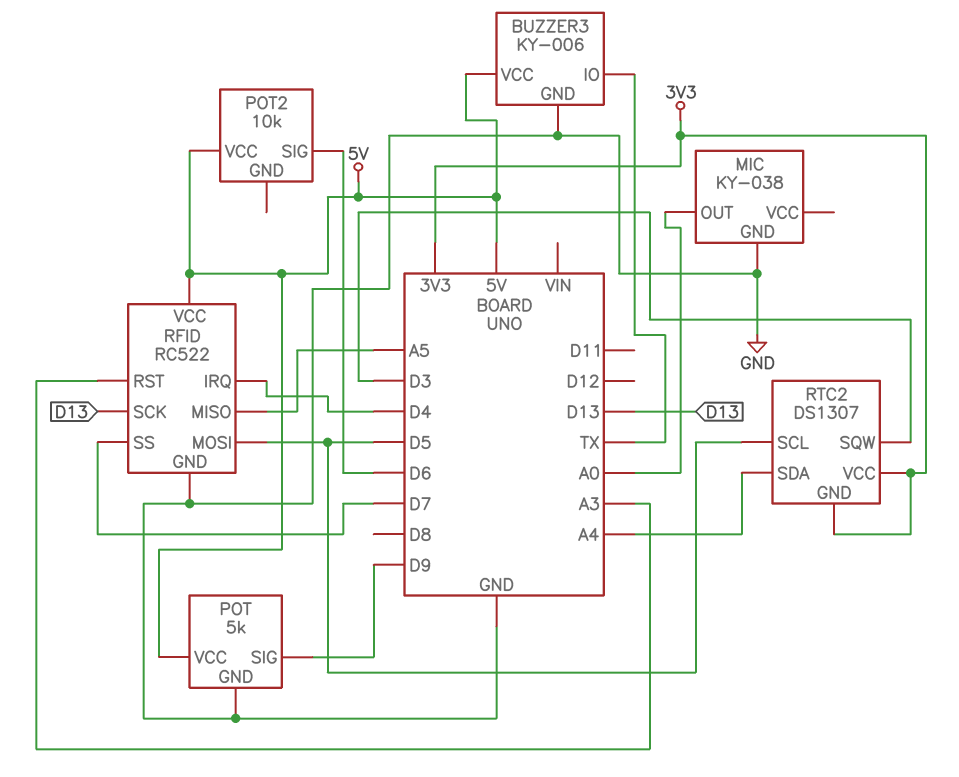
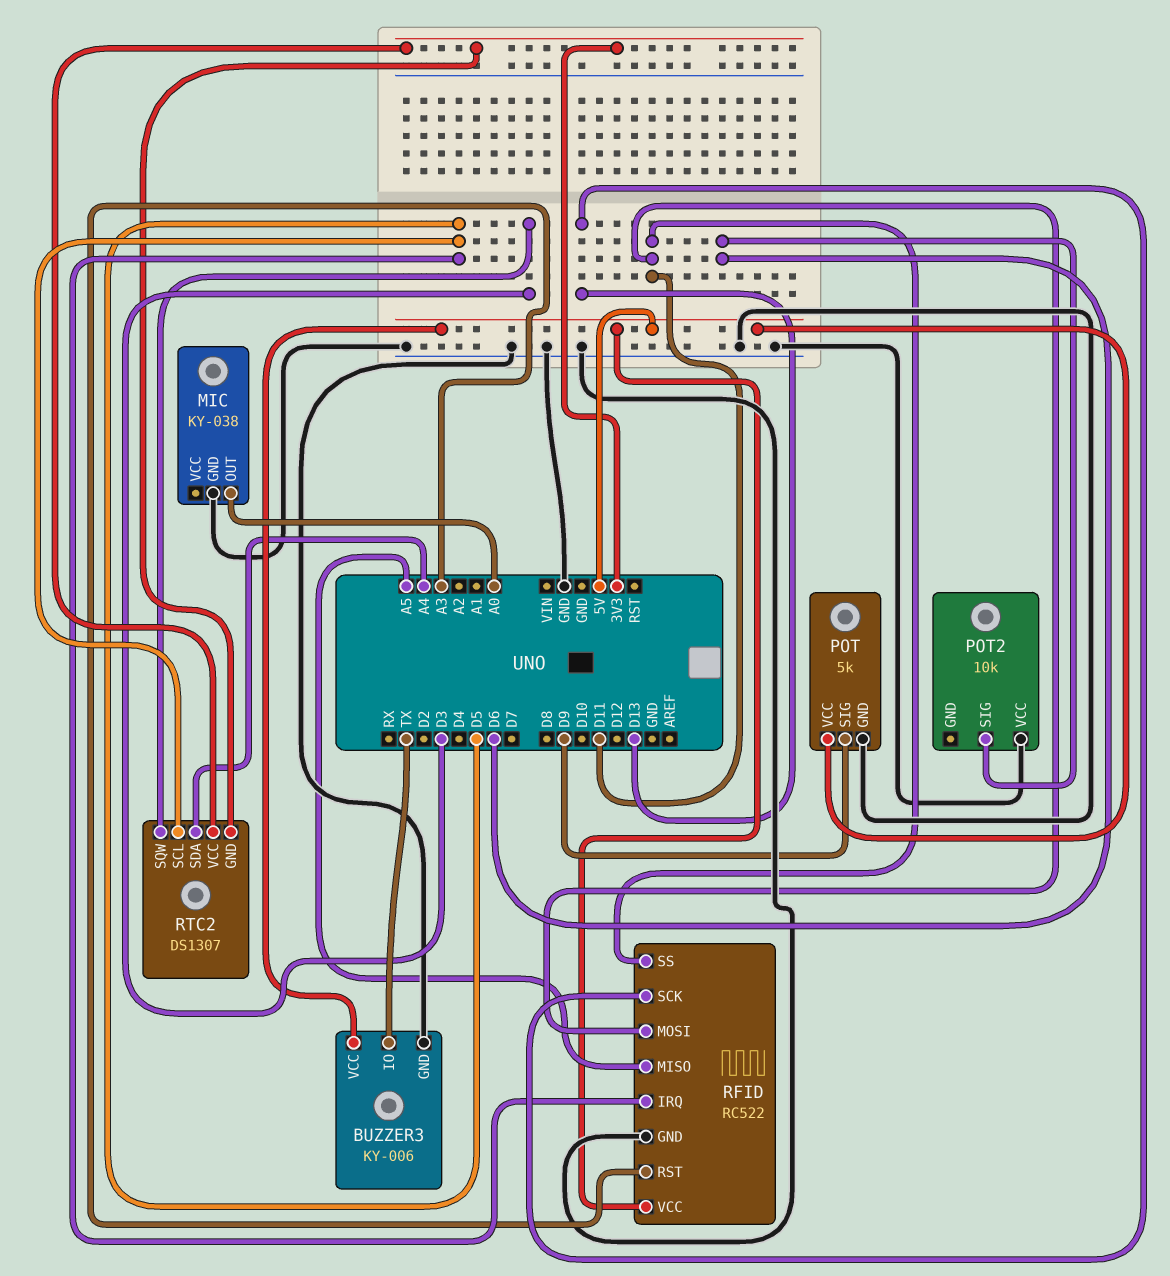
POT2 pin VCC: 5V -> GND
RFID pin IRQ: D4 -> D5
RFID pin MOSI: D5 -> D11
RFID pin SS: D7 -> D11

